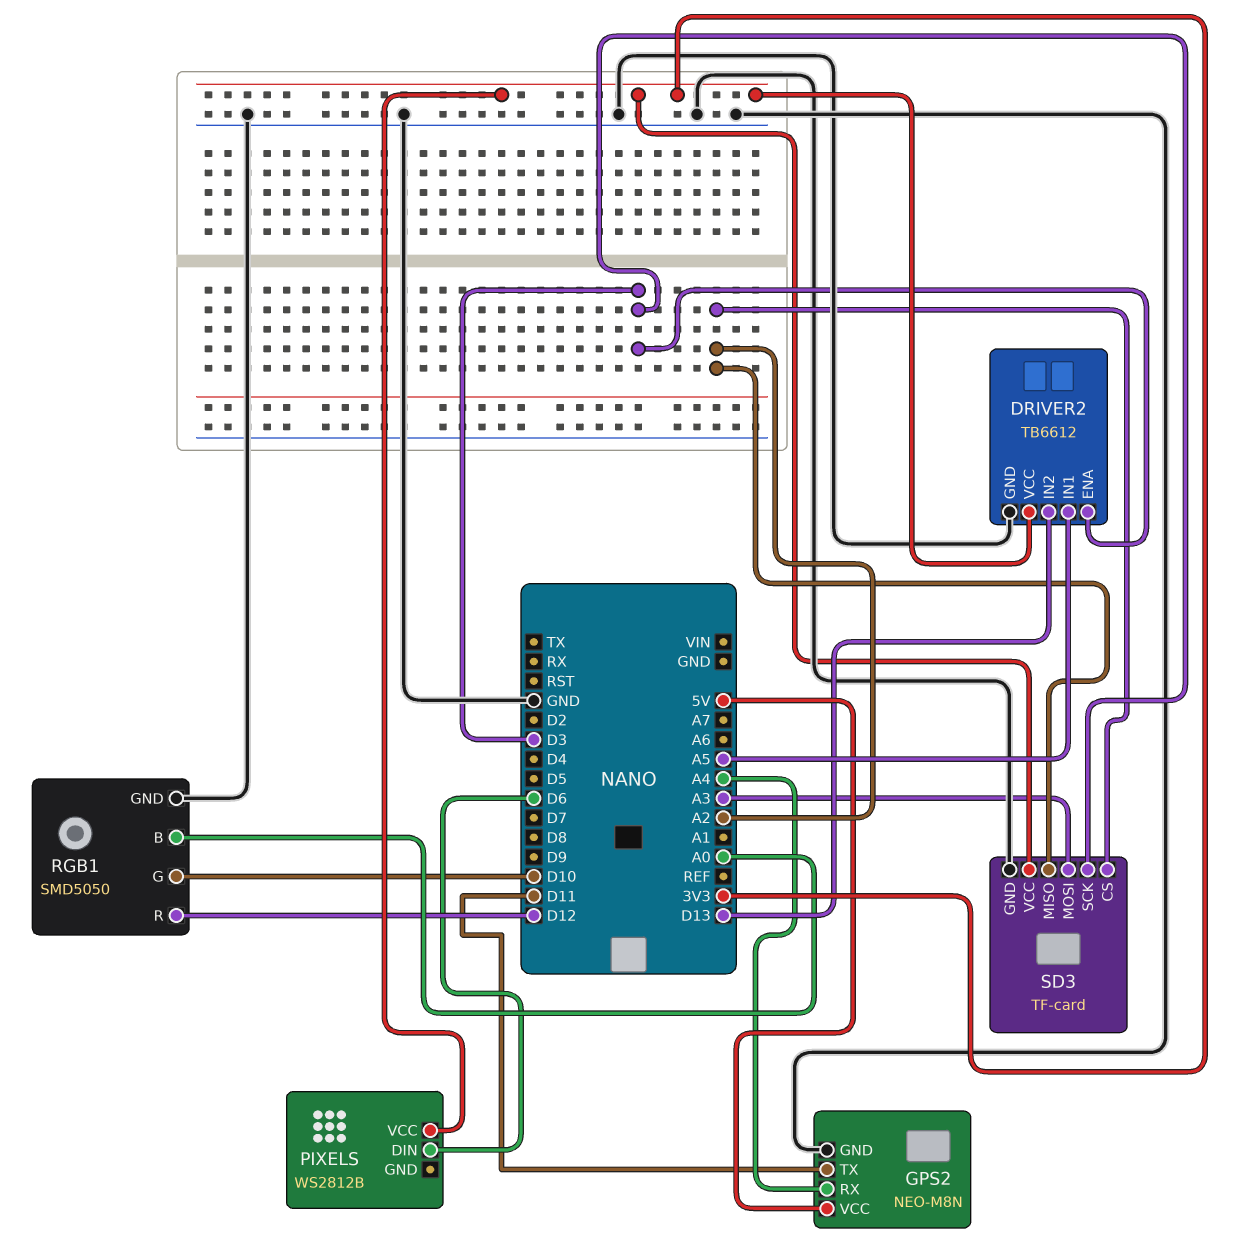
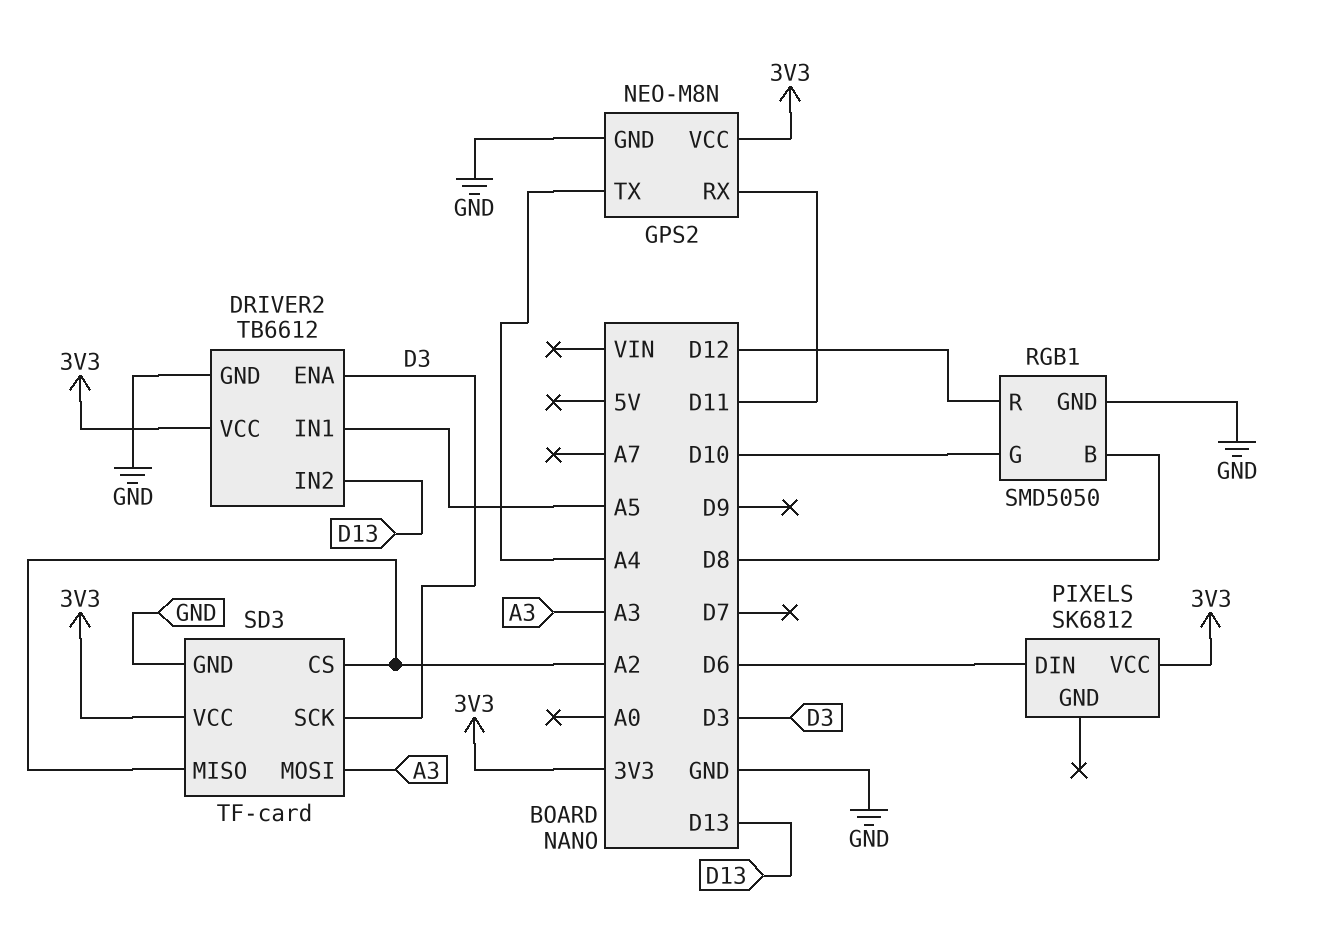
GPS2 pin RX: A4 -> D11
GPS2 pin TX: D11 -> A4
GPS2 pin VCC: 5V -> 3V3
PIXELS: WS2812B -> SK6812
RGB1 pin B: A0 -> D8

